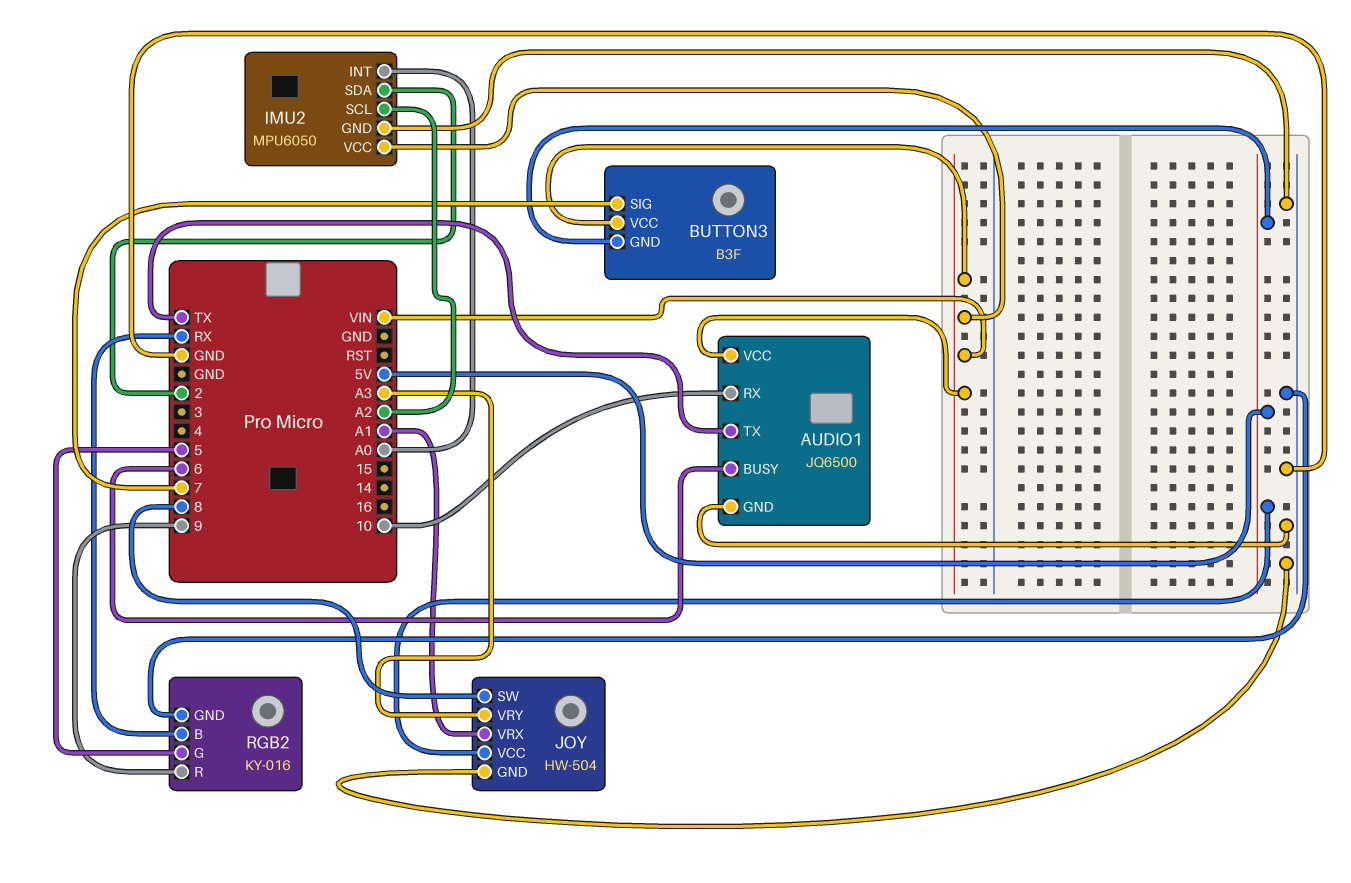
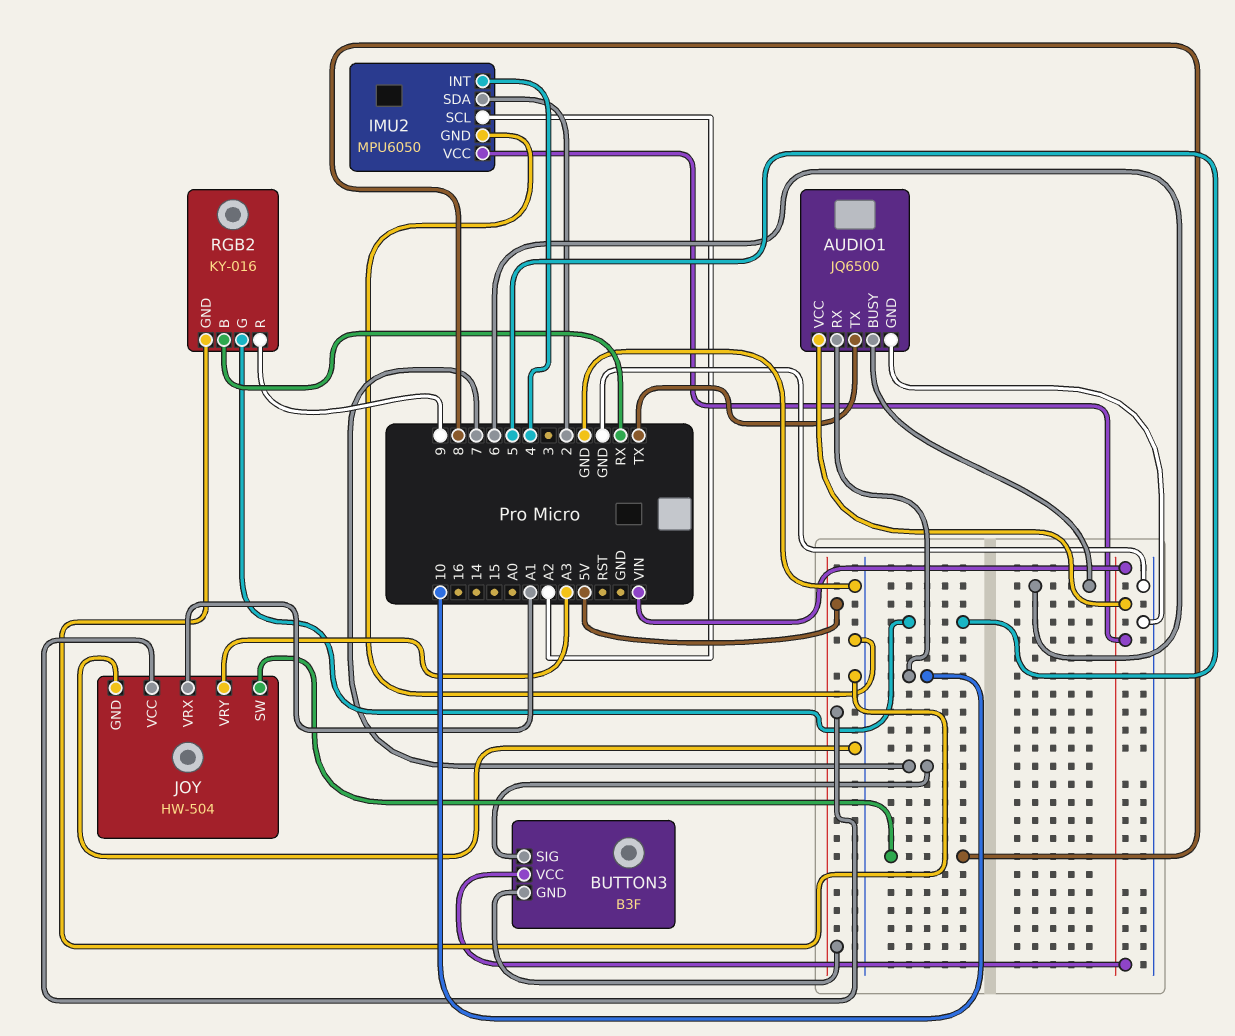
IMU2 pin INT: A0 -> 4

